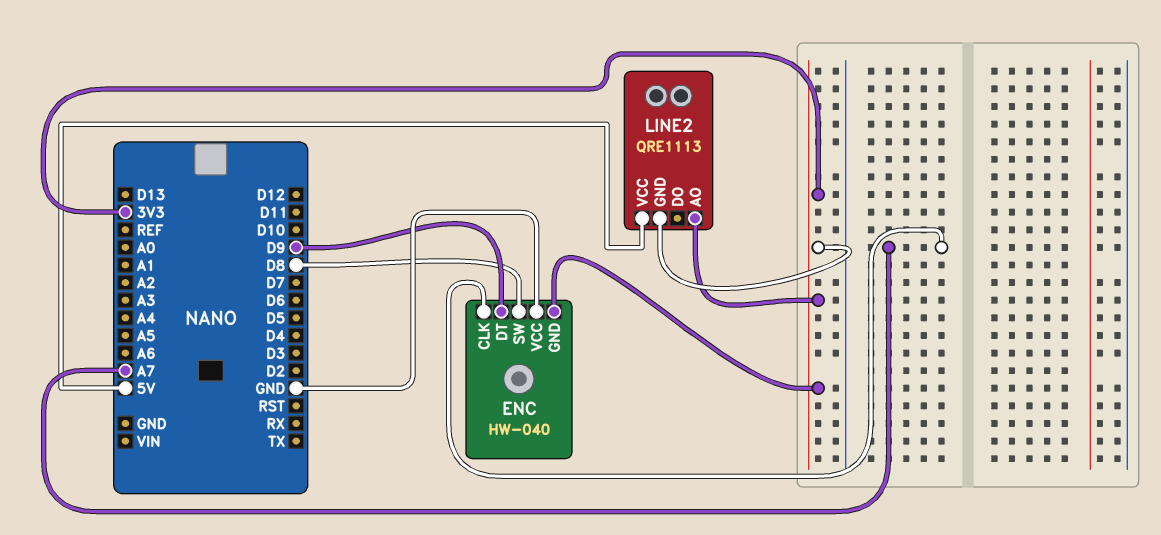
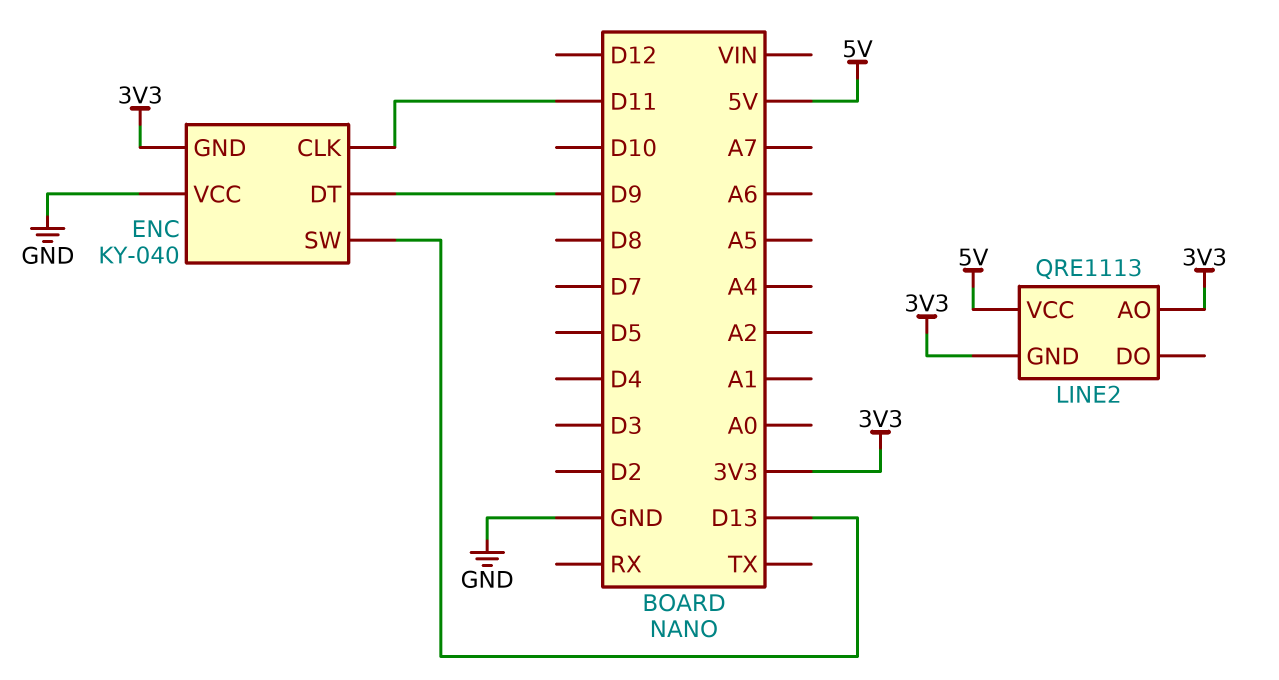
ENC: HW-040 -> KY-040
ENC pin CLK: A7 -> D11
ENC pin SW: D8 -> D13

